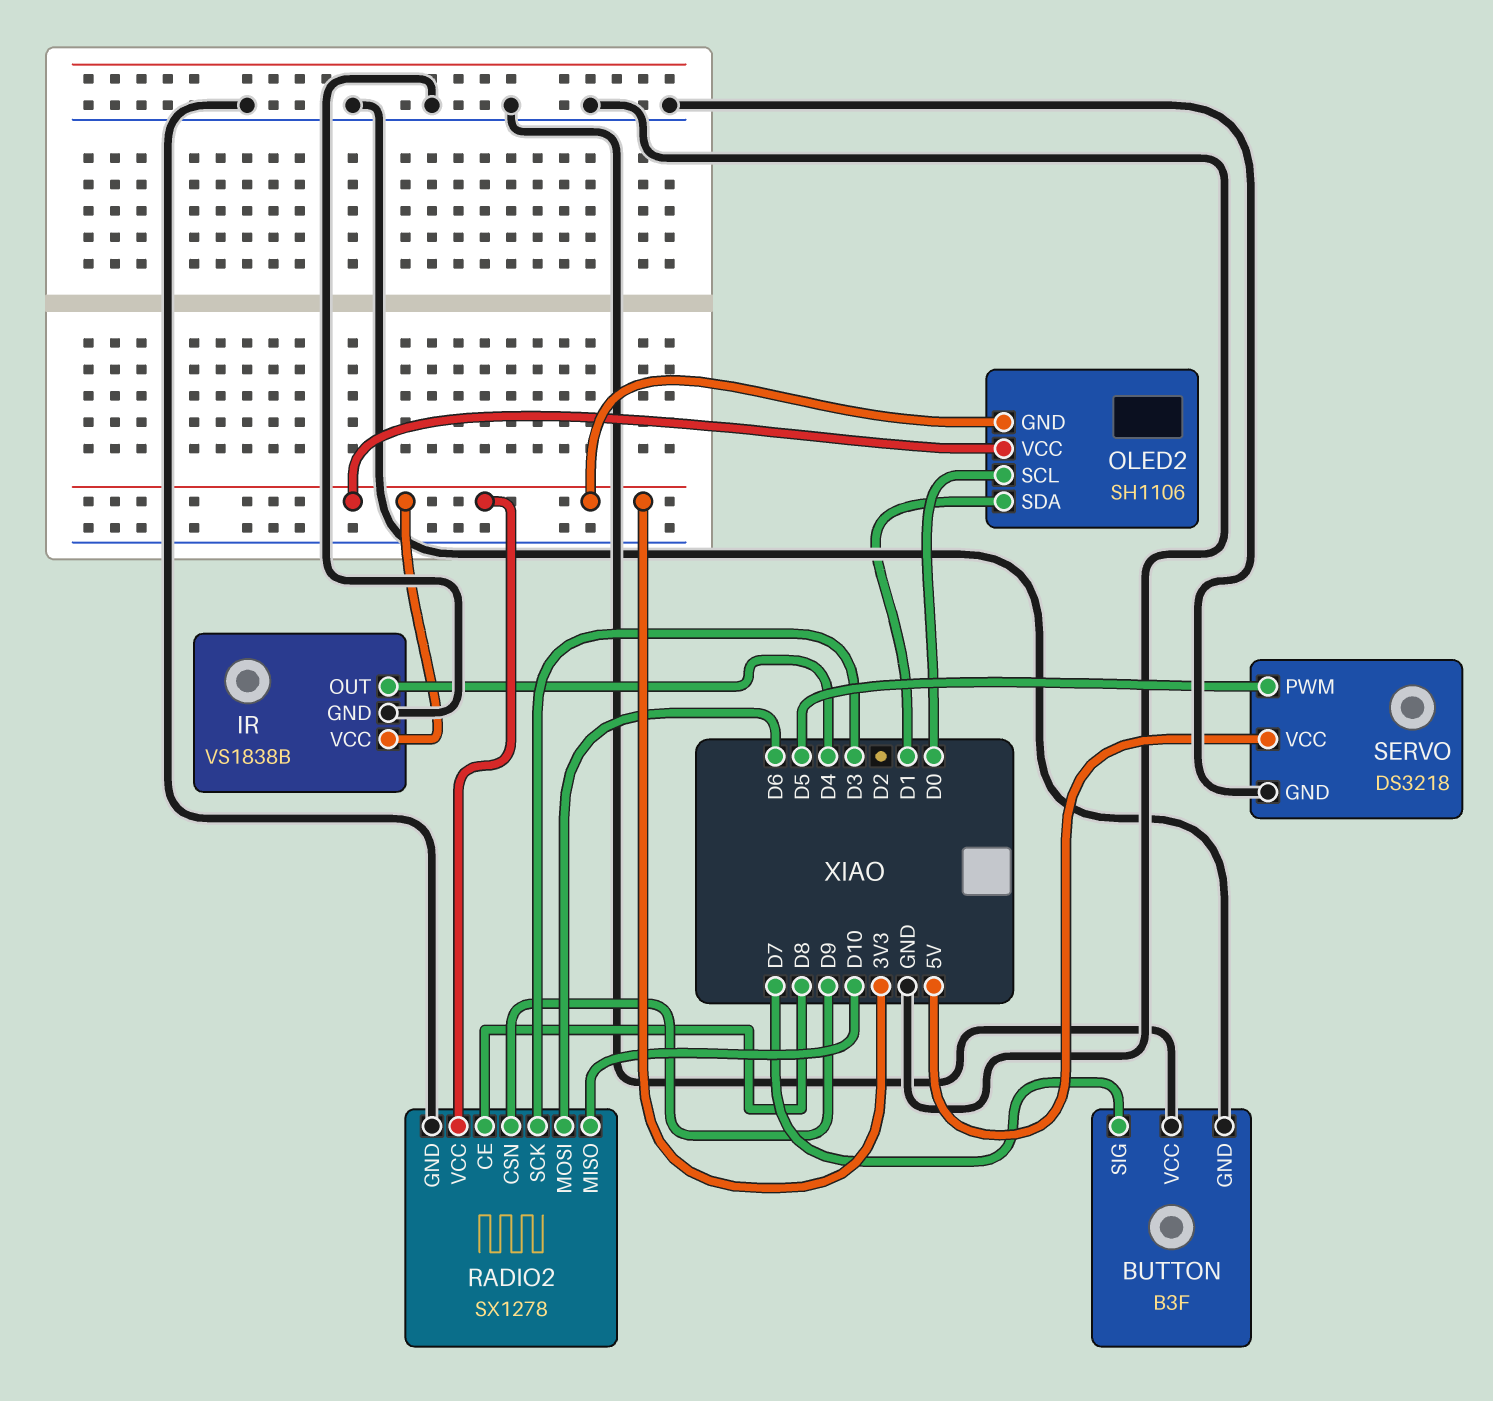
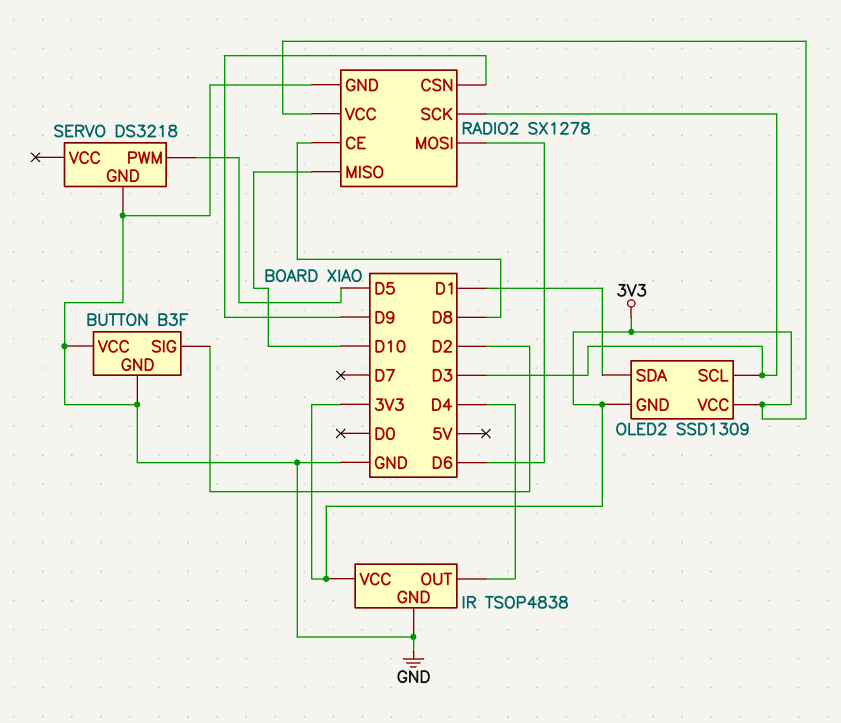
BUTTON pin SIG: D7 -> D2
IR: VS1838B -> TSOP4838
OLED2: SH1106 -> SSD1309
OLED2 pin SCL: D0 -> D3
SERVO pin VCC: 5V -> none

